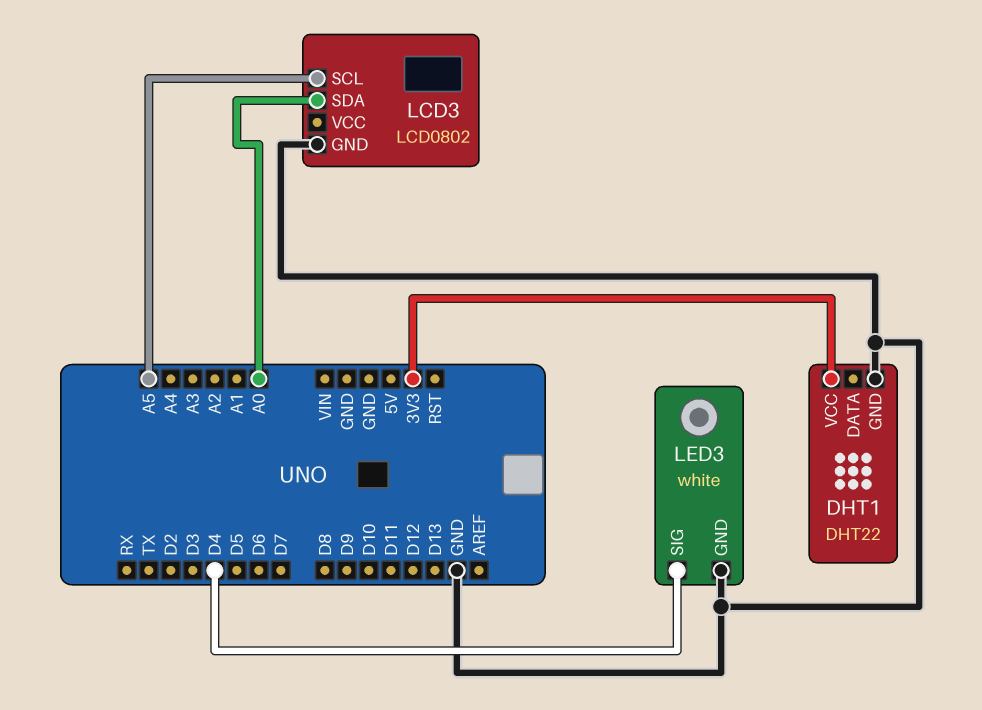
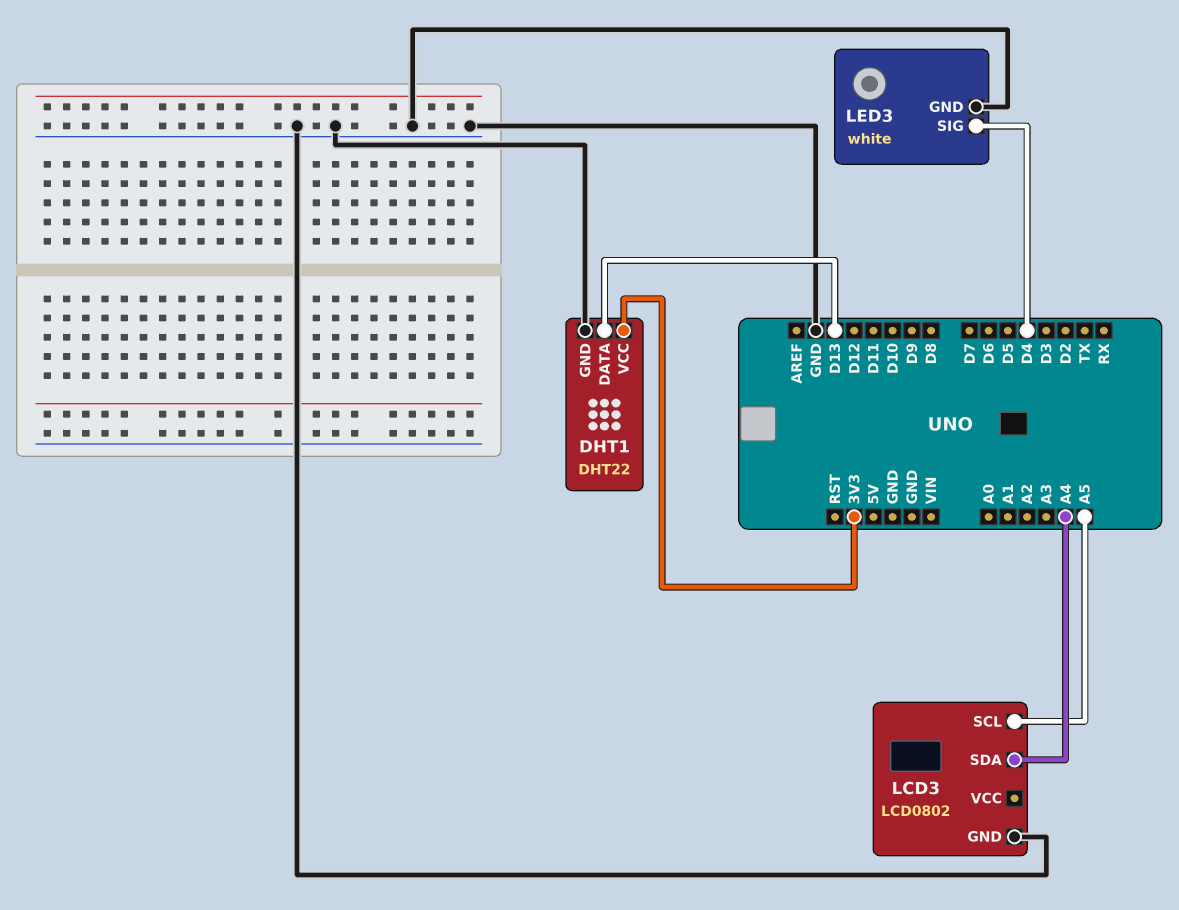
DHT1 pin DATA: none -> D13
LCD3 pin SDA: A0 -> A4

